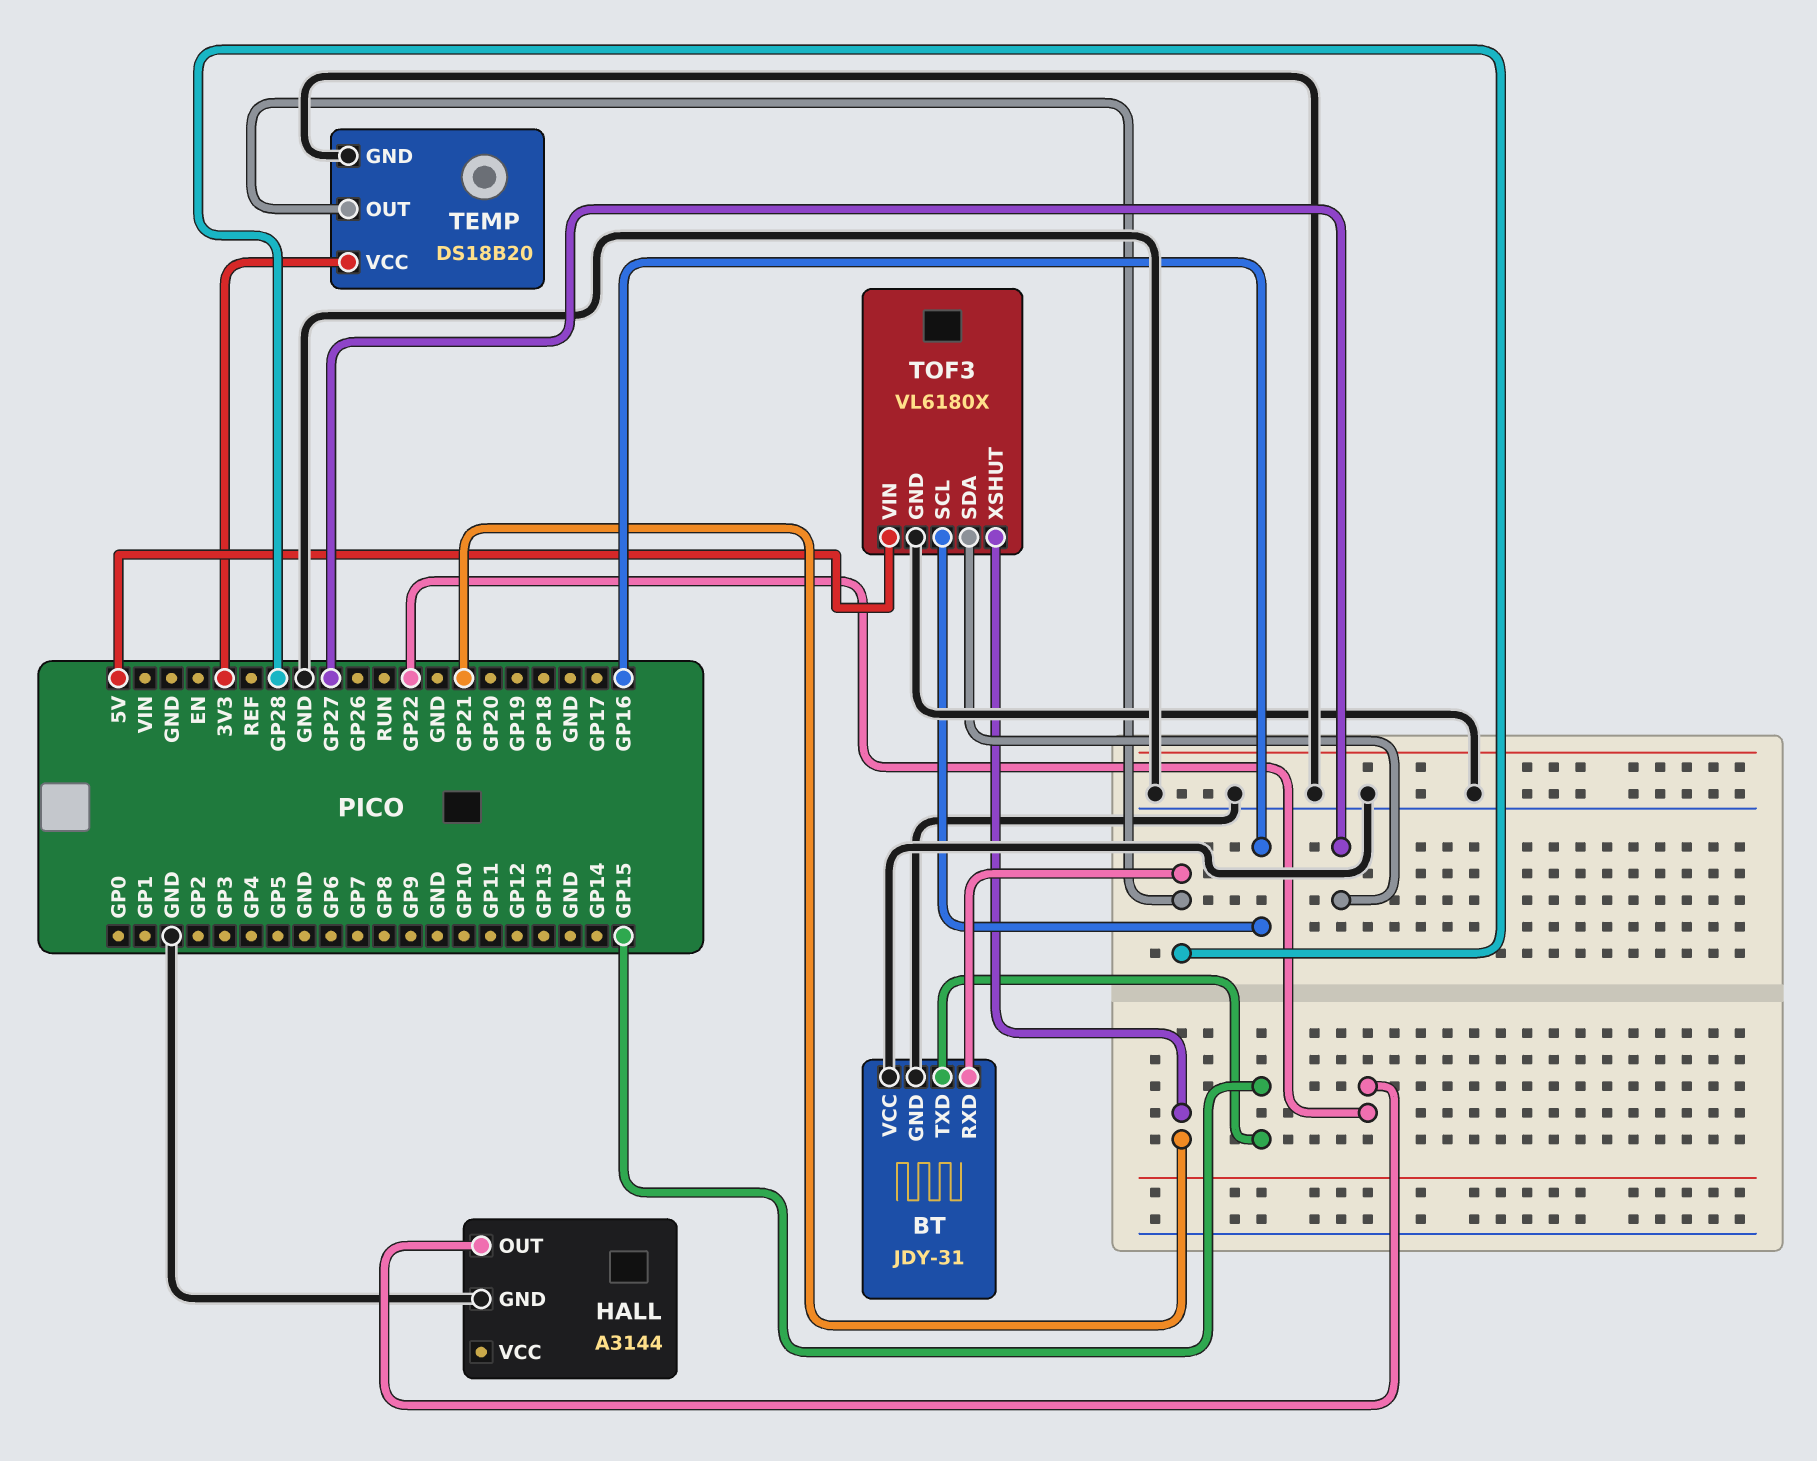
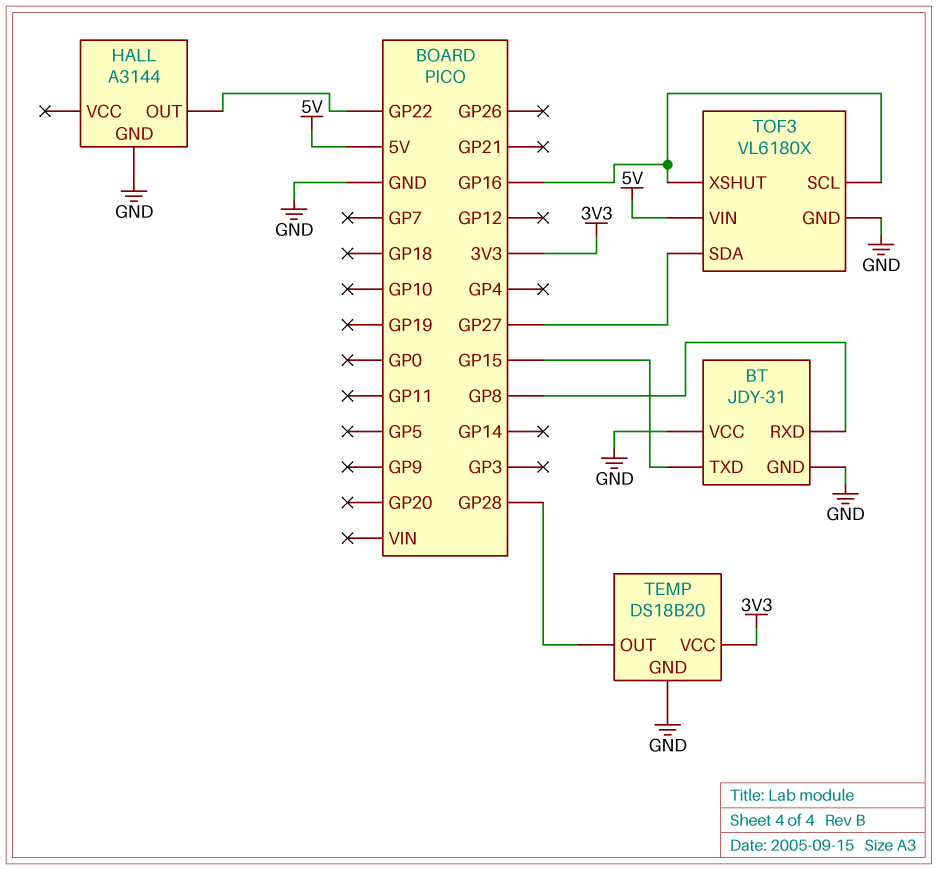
BT pin RXD: GP28 -> GP8
TOF3 pin XSHUT: GP21 -> GP16

